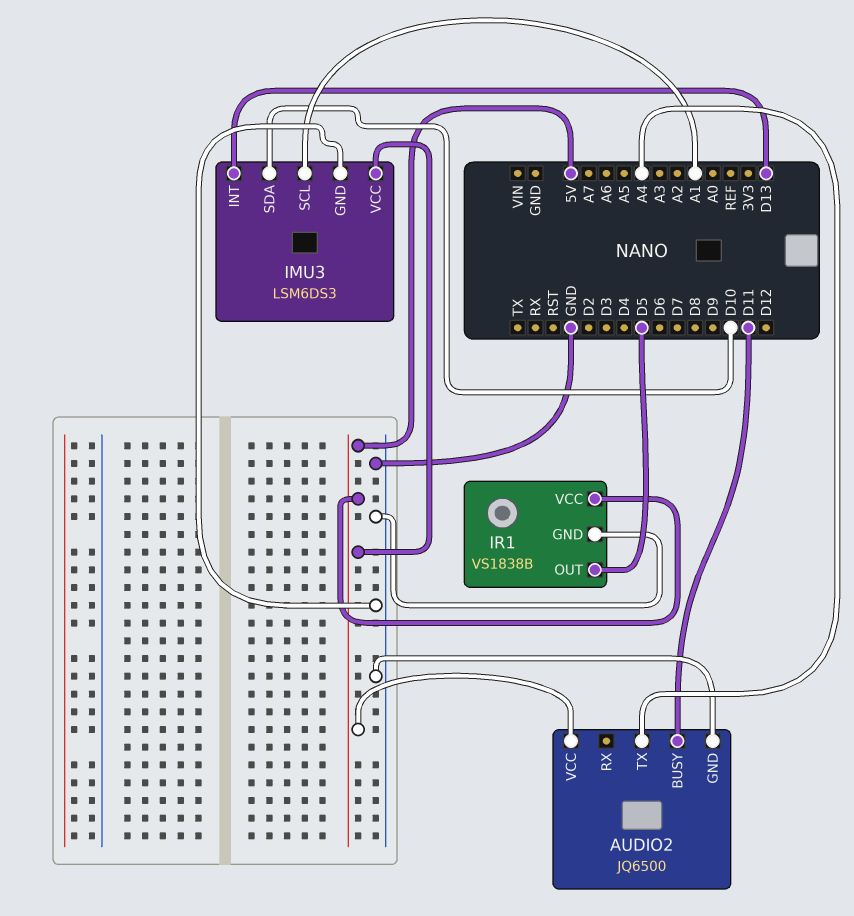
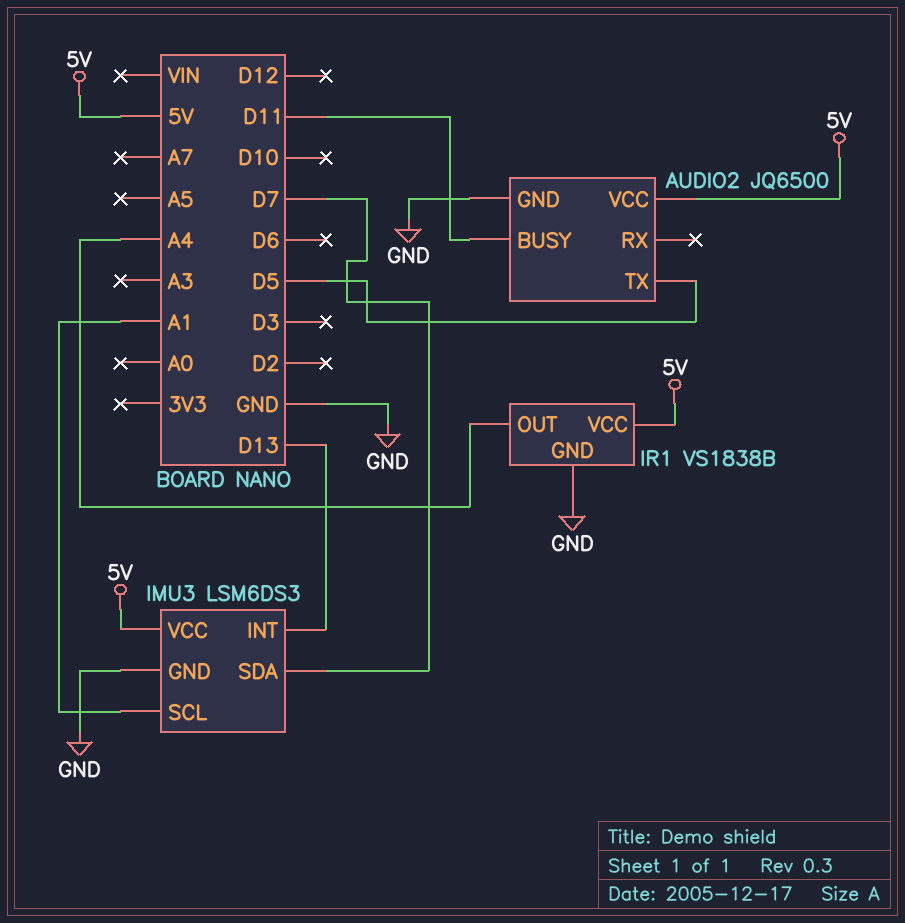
AUDIO2 pin TX: A4 -> D5
IMU3 pin SDA: D10 -> D7
IR1 pin OUT: D5 -> A4

